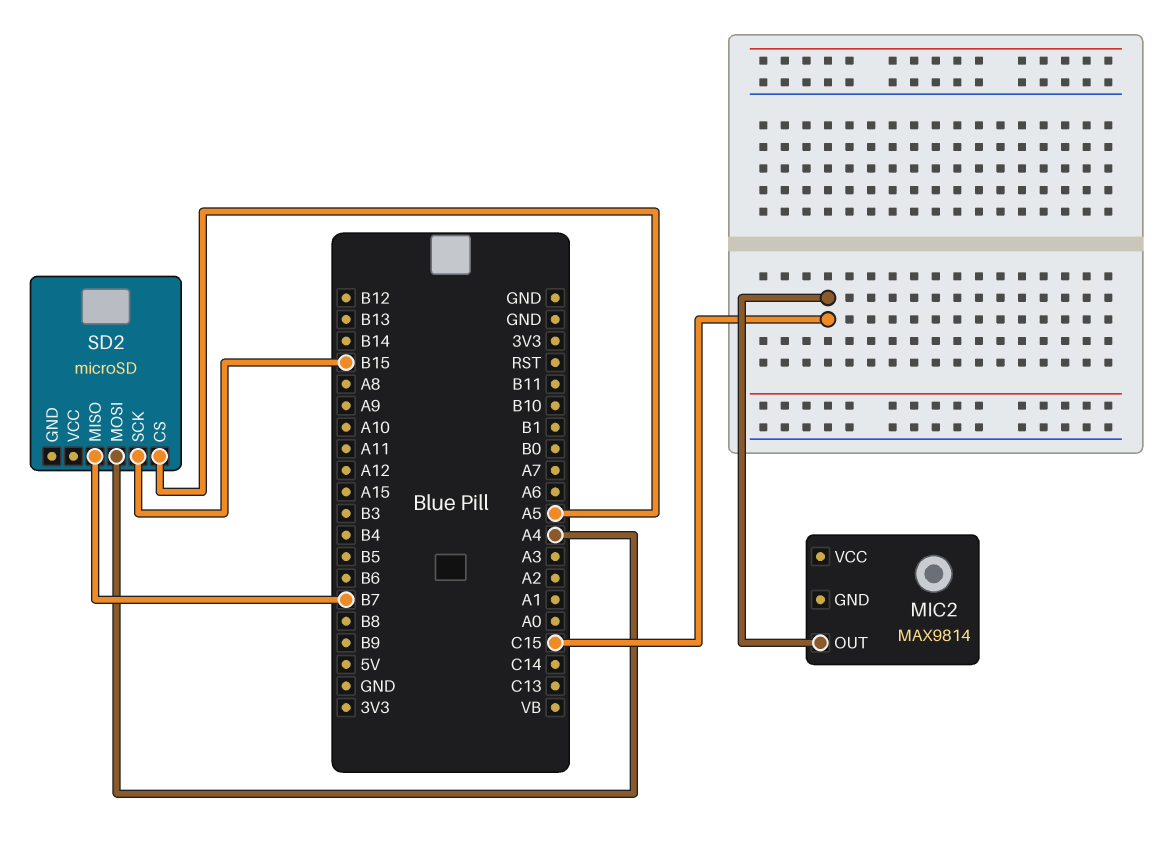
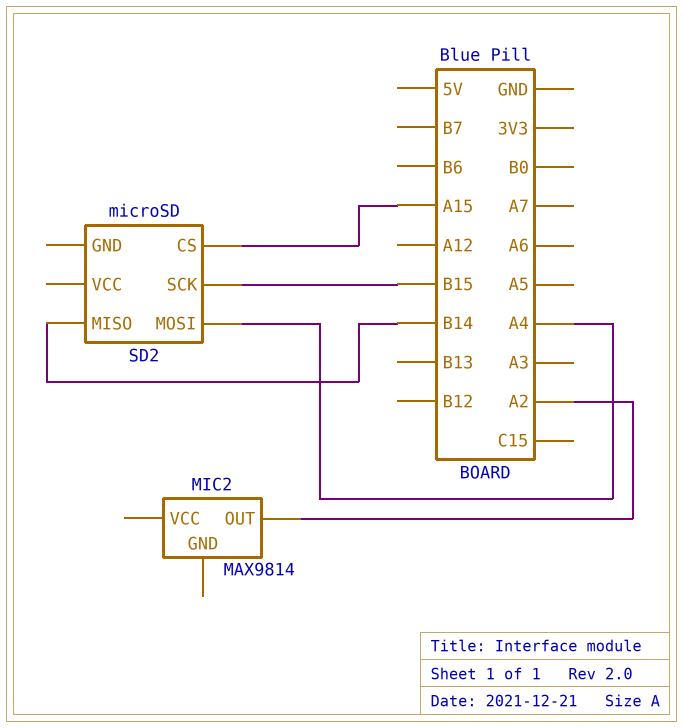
MIC2 pin OUT: C15 -> A2
SD2 pin CS: A5 -> A15
SD2 pin MISO: B7 -> B14

